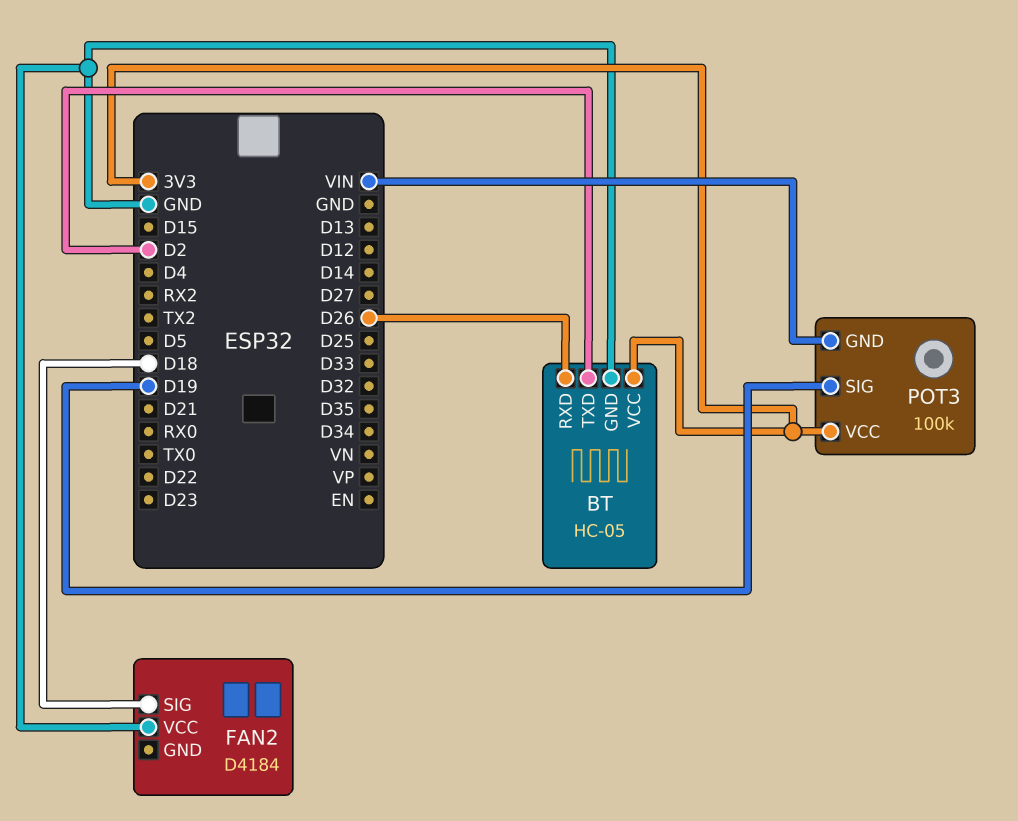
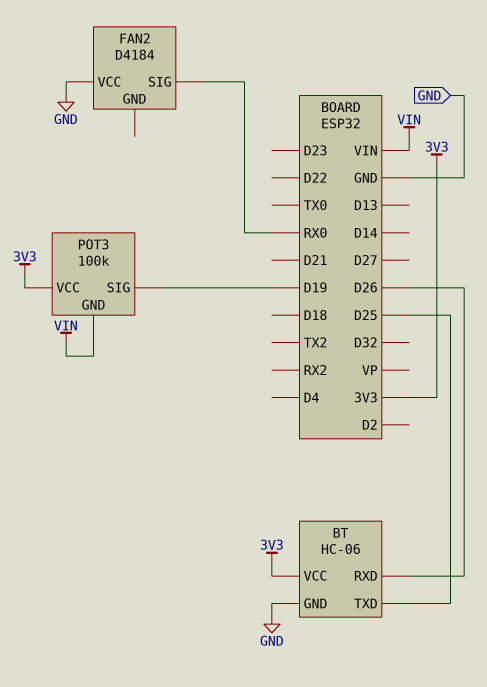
BT: HC-05 -> HC-06
BT pin TXD: D2 -> D25
FAN2 pin SIG: D18 -> RX0

